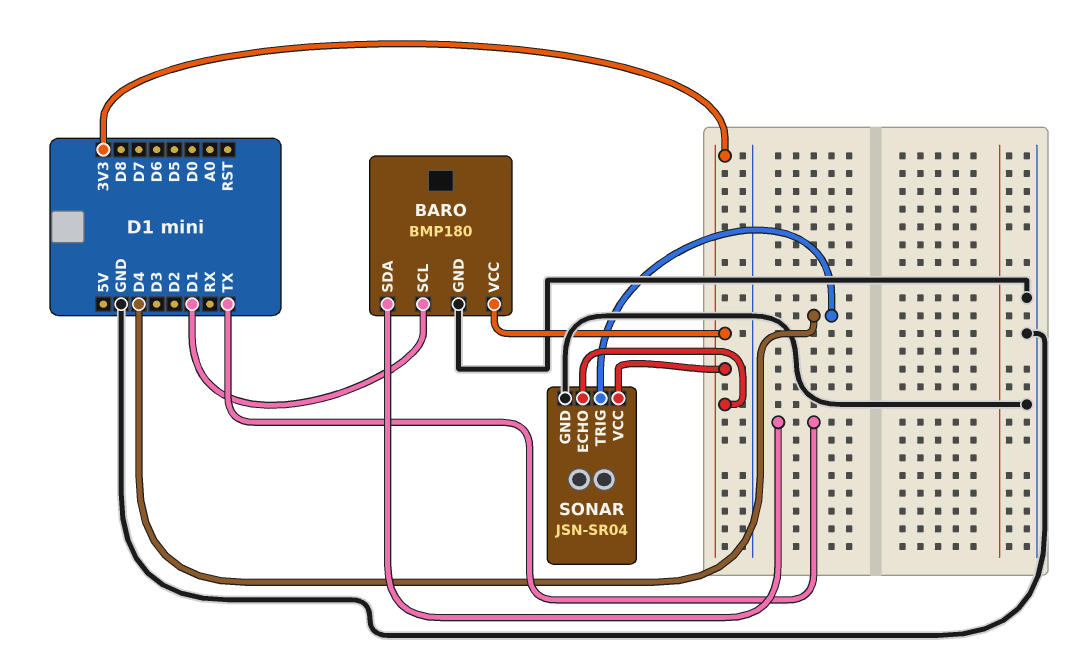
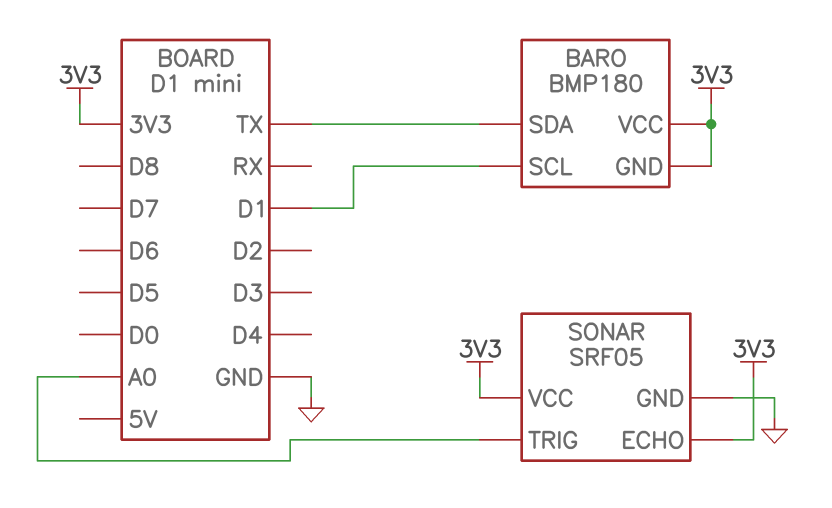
BARO pin GND: GND -> 3V3
SONAR: JSN-SR04 -> SRF05
SONAR pin TRIG: D4 -> A0

